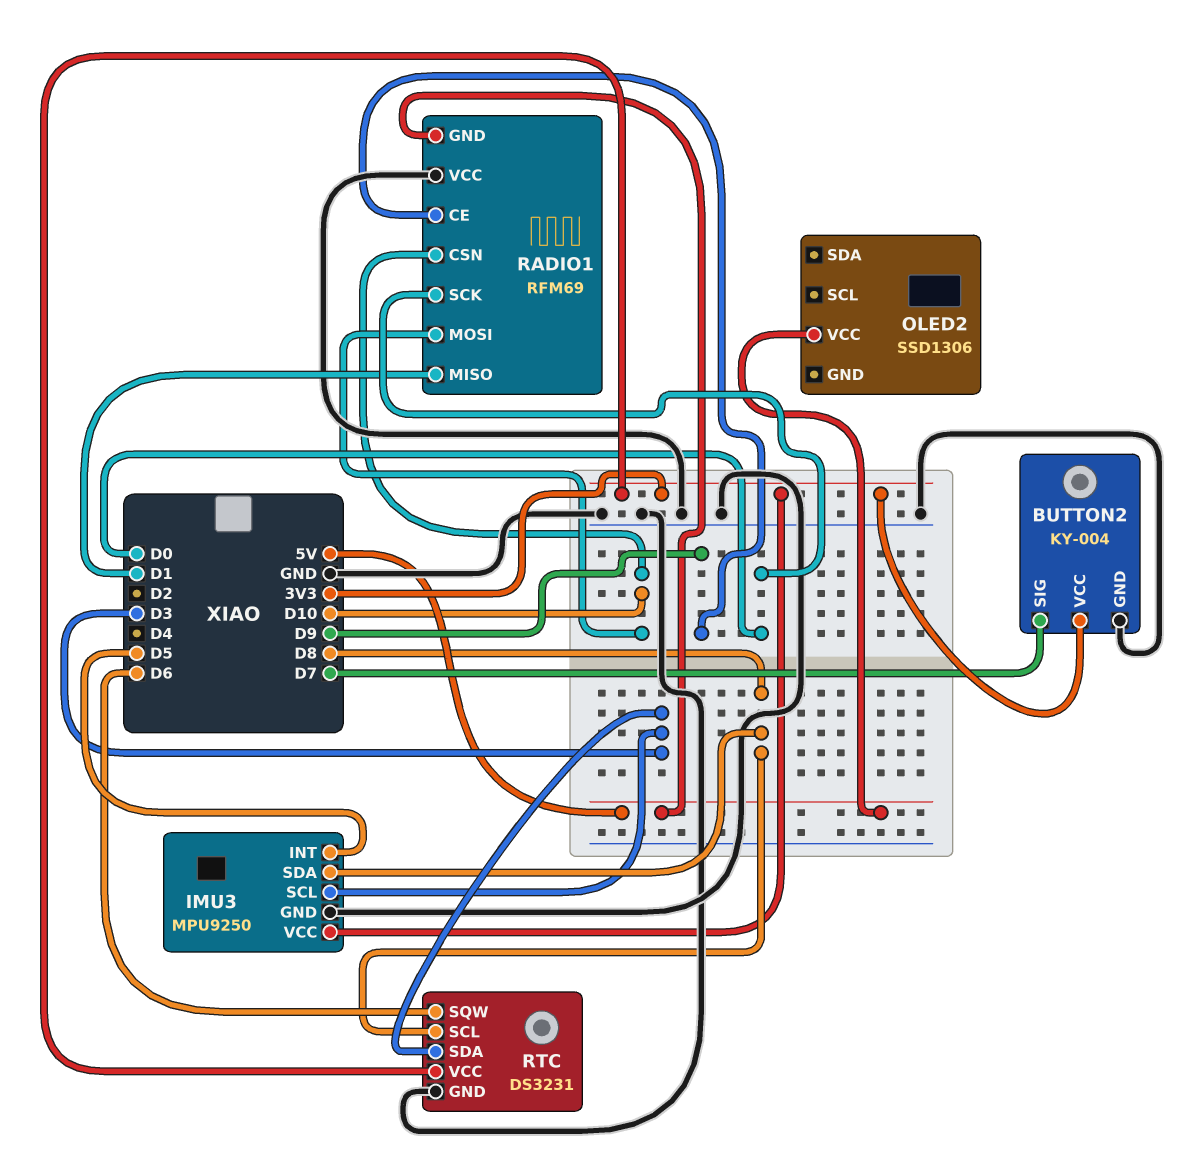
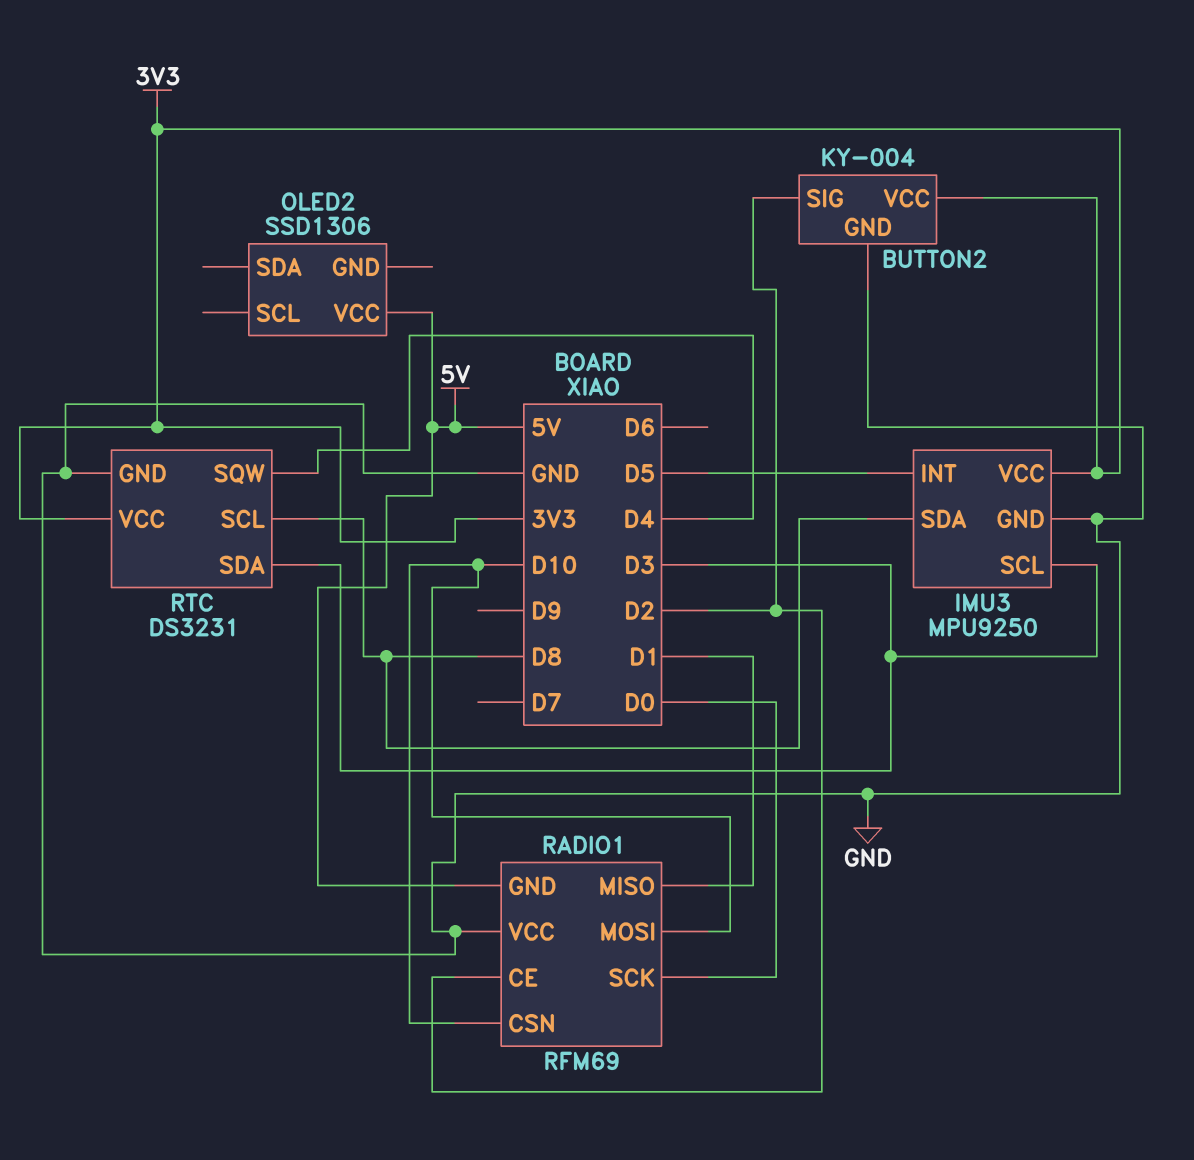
BUTTON2 pin SIG: D7 -> D2
RADIO1 pin CE: D9 -> D2
RTC pin SQW: D6 -> D4

